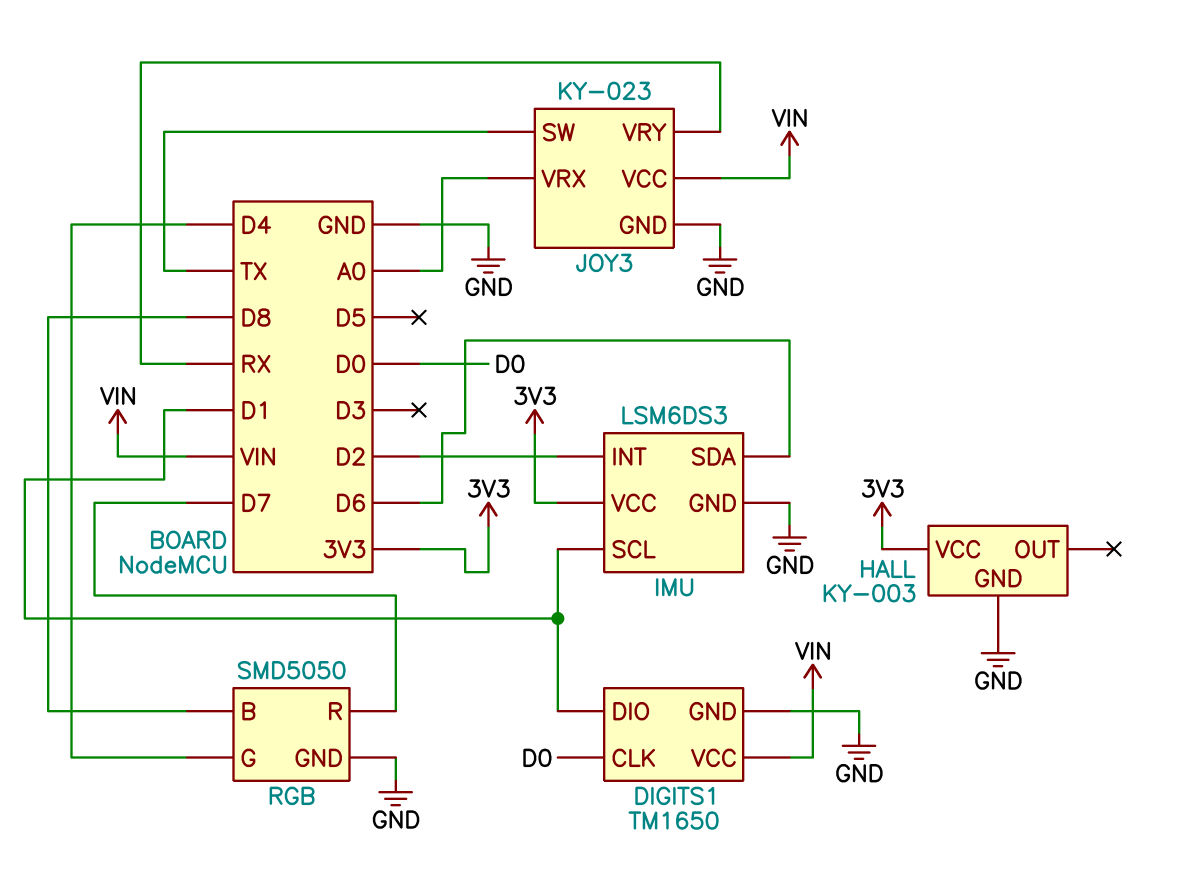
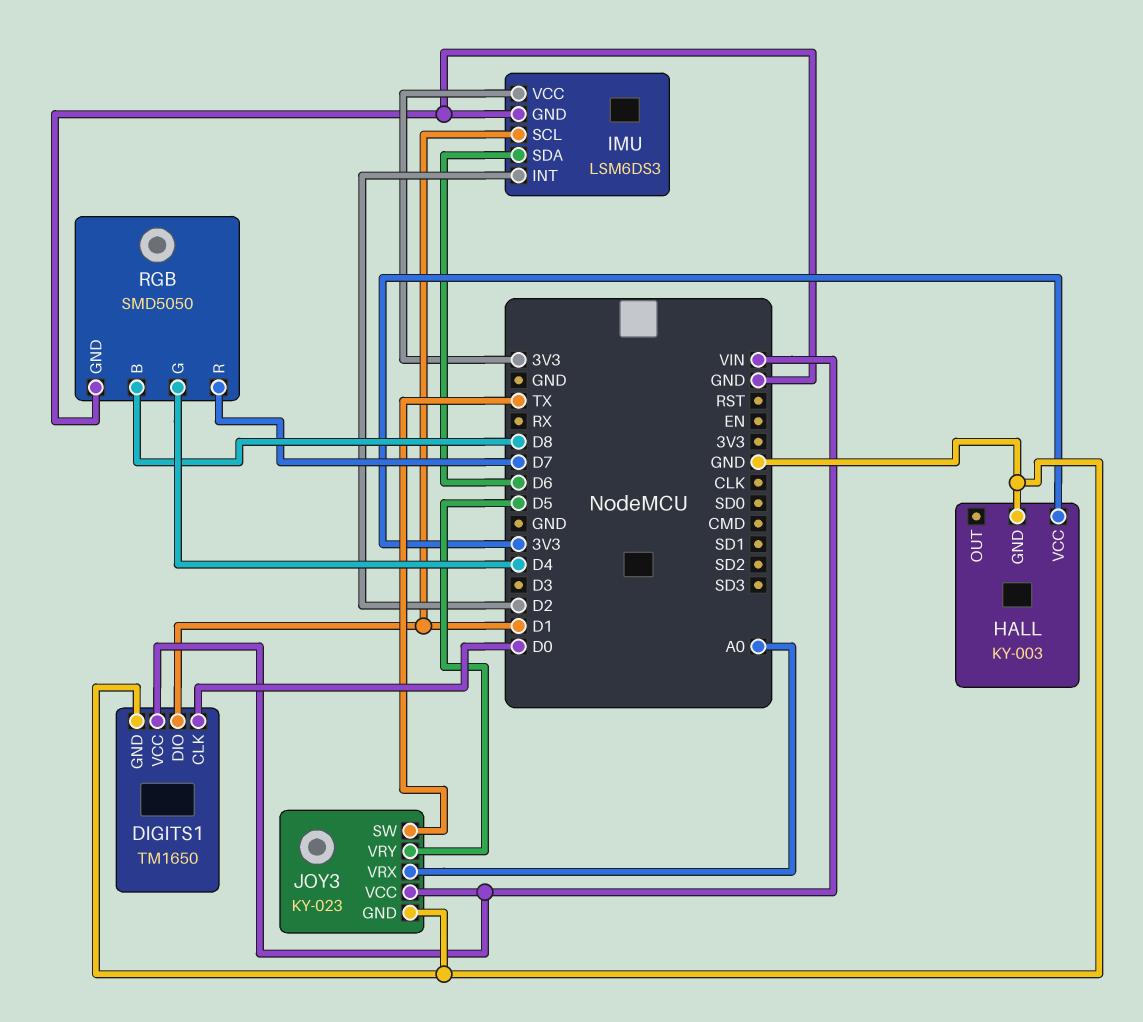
JOY3 pin VRY: RX -> D5

